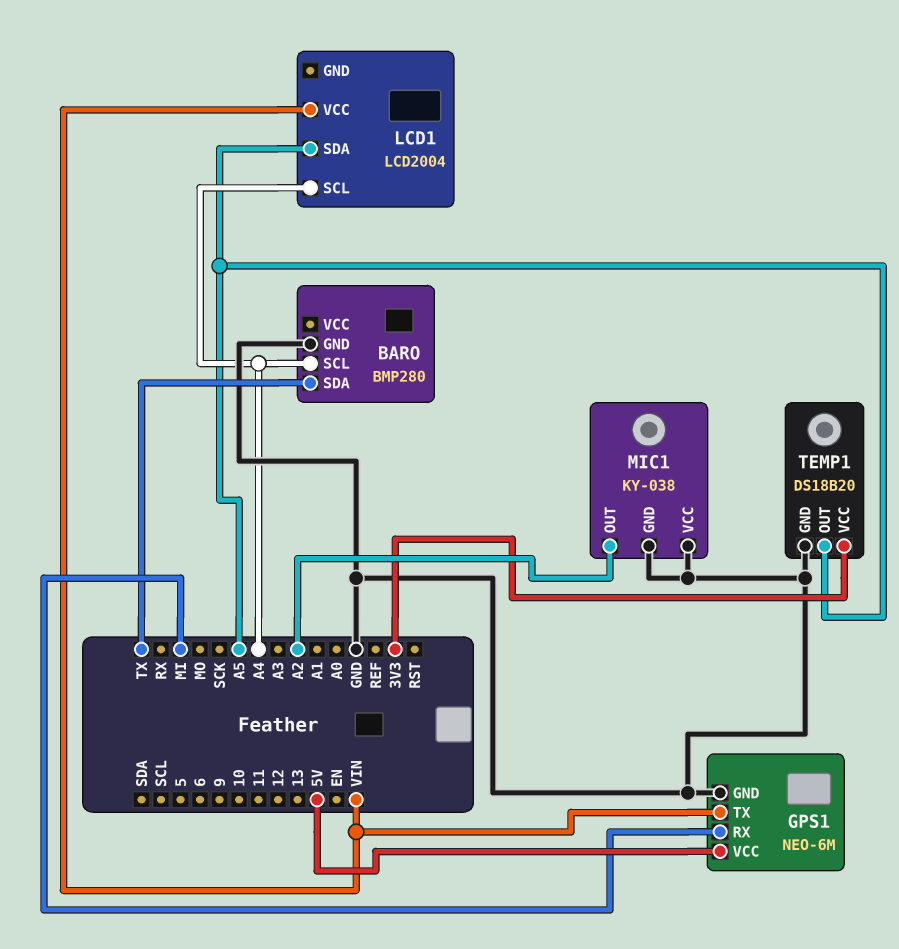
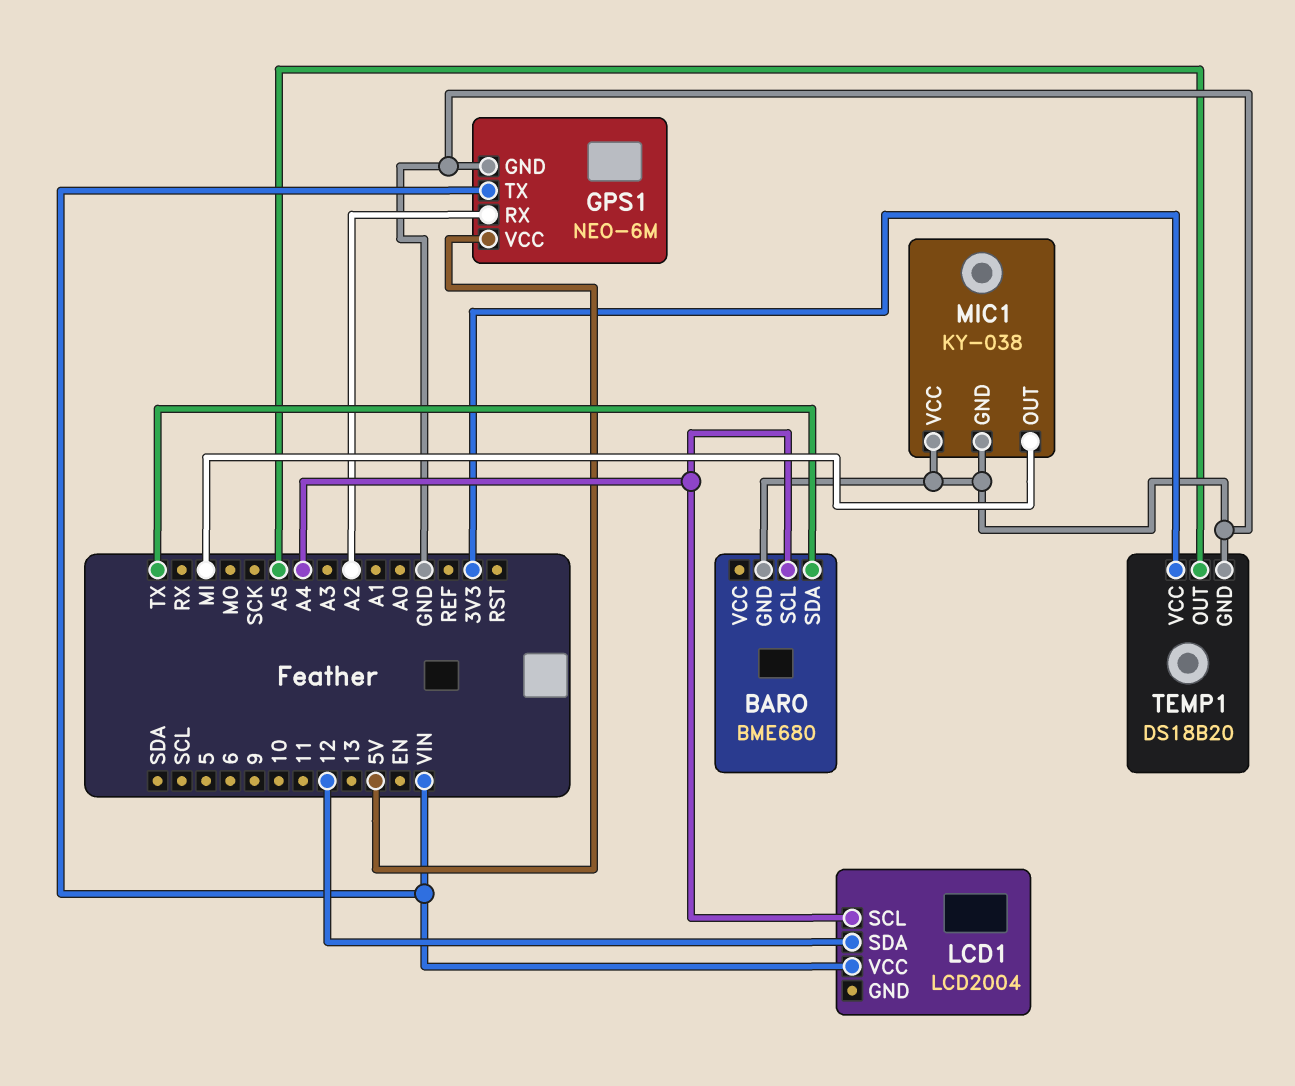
BARO: BMP280 -> BME680
GPS1 pin RX: MI -> A2
LCD1 pin SDA: A5 -> 12
MIC1 pin OUT: A2 -> MI

